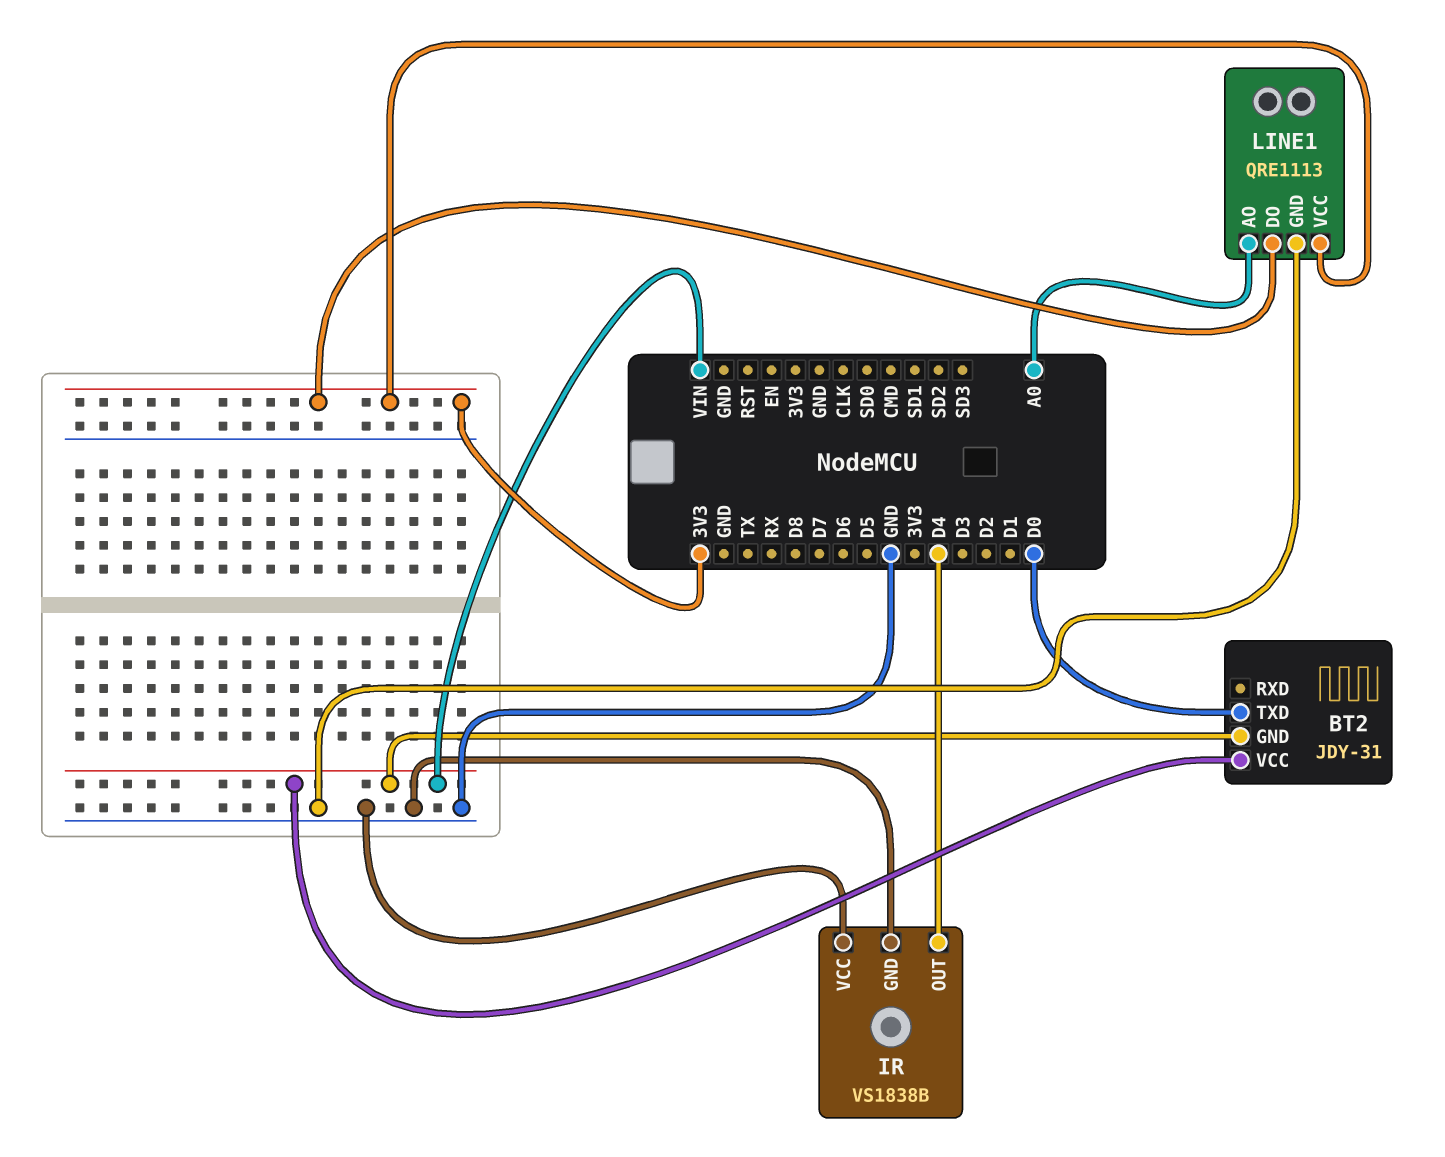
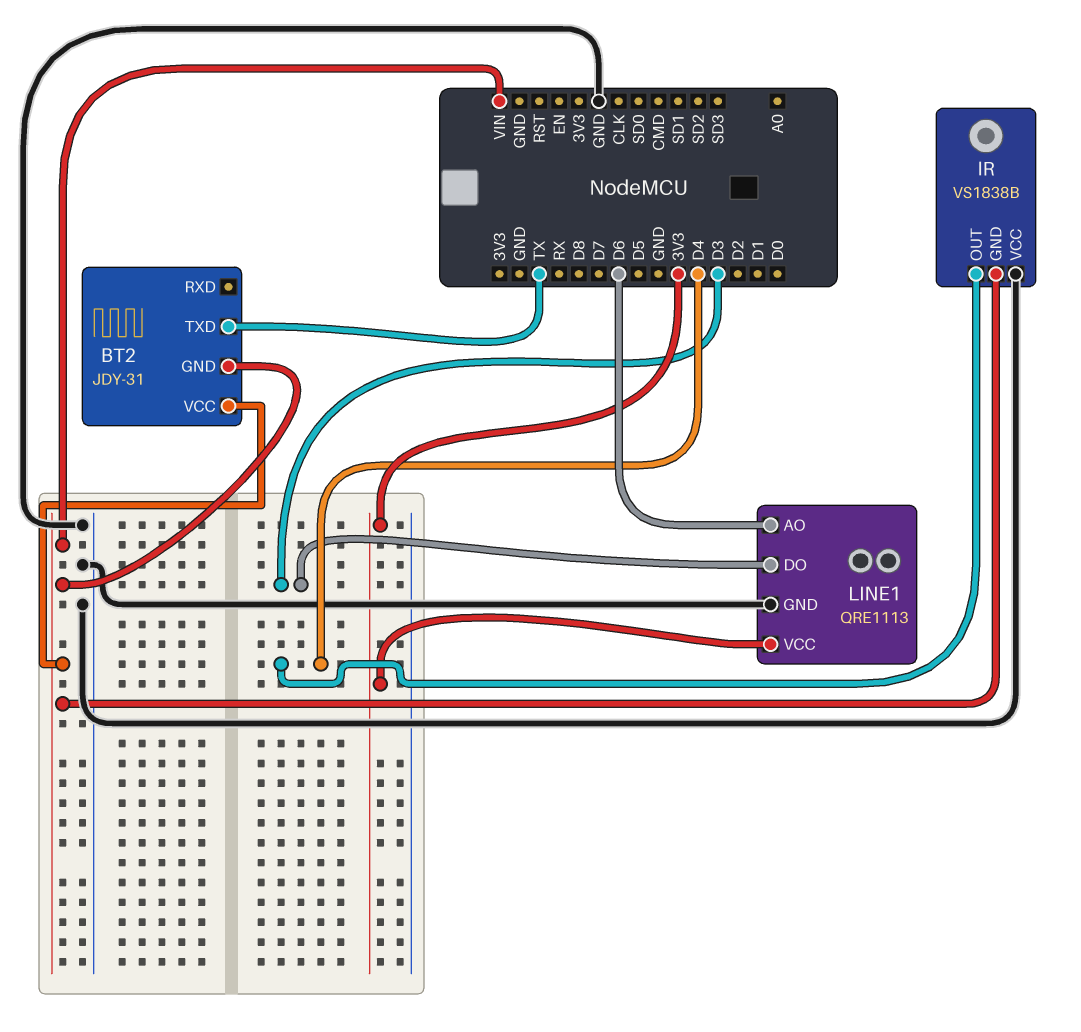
BT2 pin TXD: D0 -> TX
IR pin GND: GND -> VIN
LINE1 pin AO: A0 -> D6
LINE1 pin DO: 3V3 -> D3

